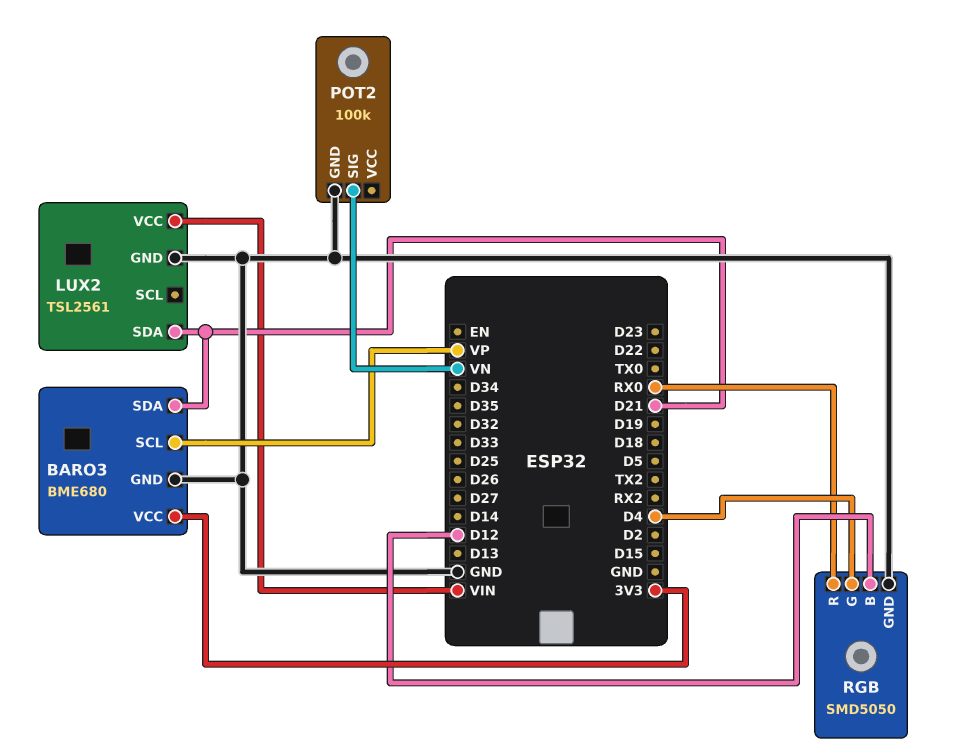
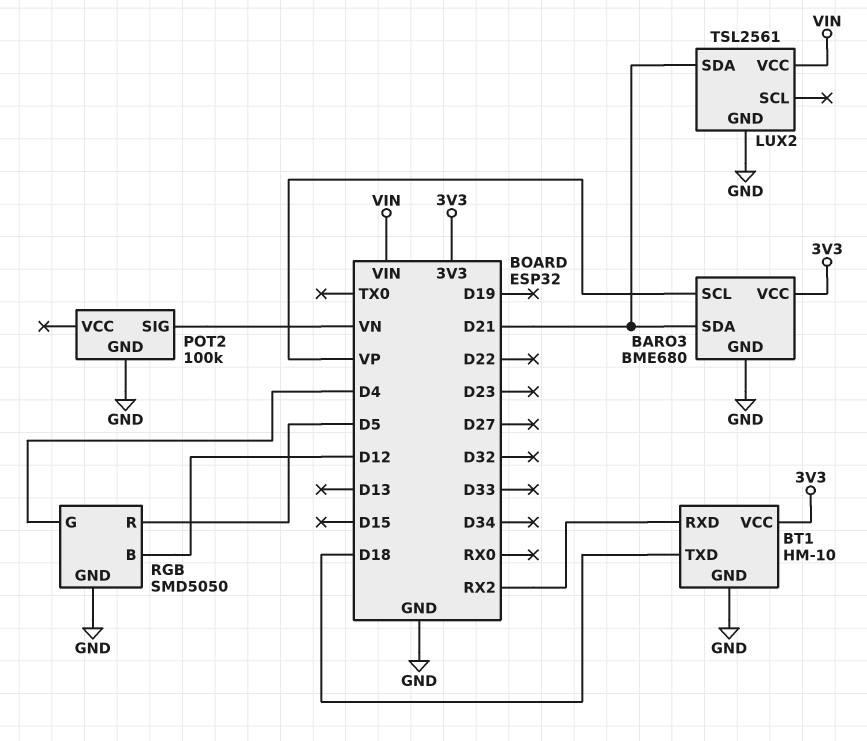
BT1: none -> HM-10
BT1 pin GND: none -> GND
BT1 pin RXD: none -> RX2
BT1 pin TXD: none -> D18
BT1 pin VCC: none -> 3V3
RGB pin R: RX0 -> D5

